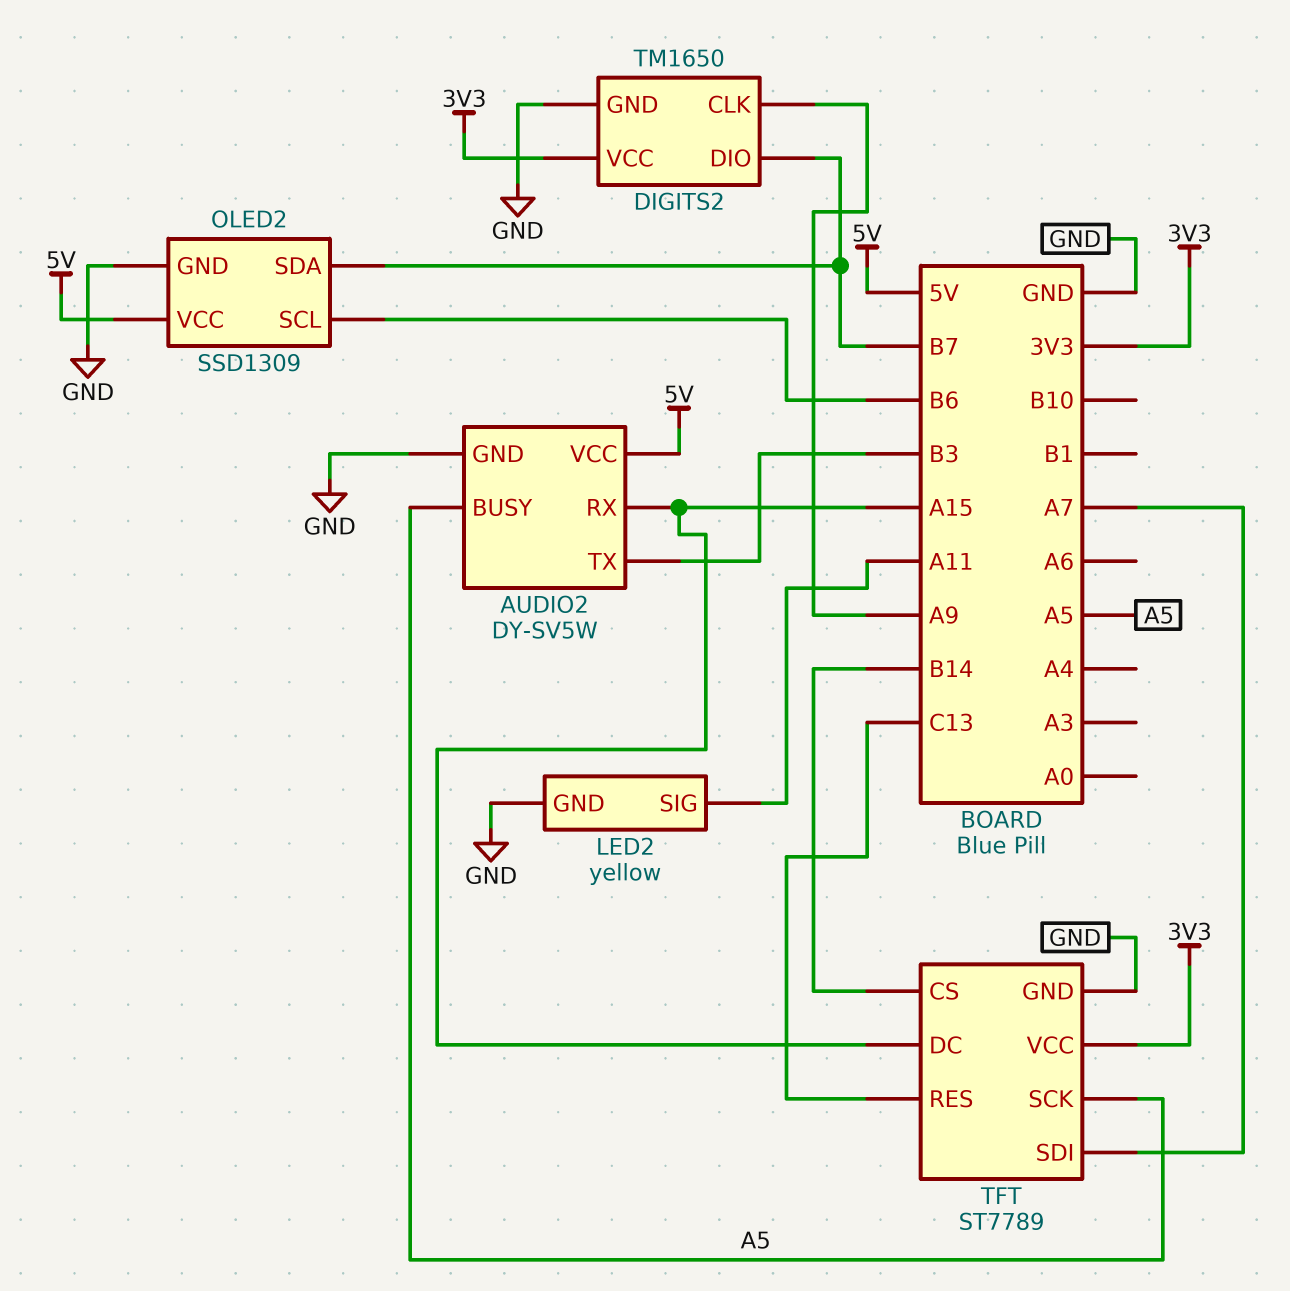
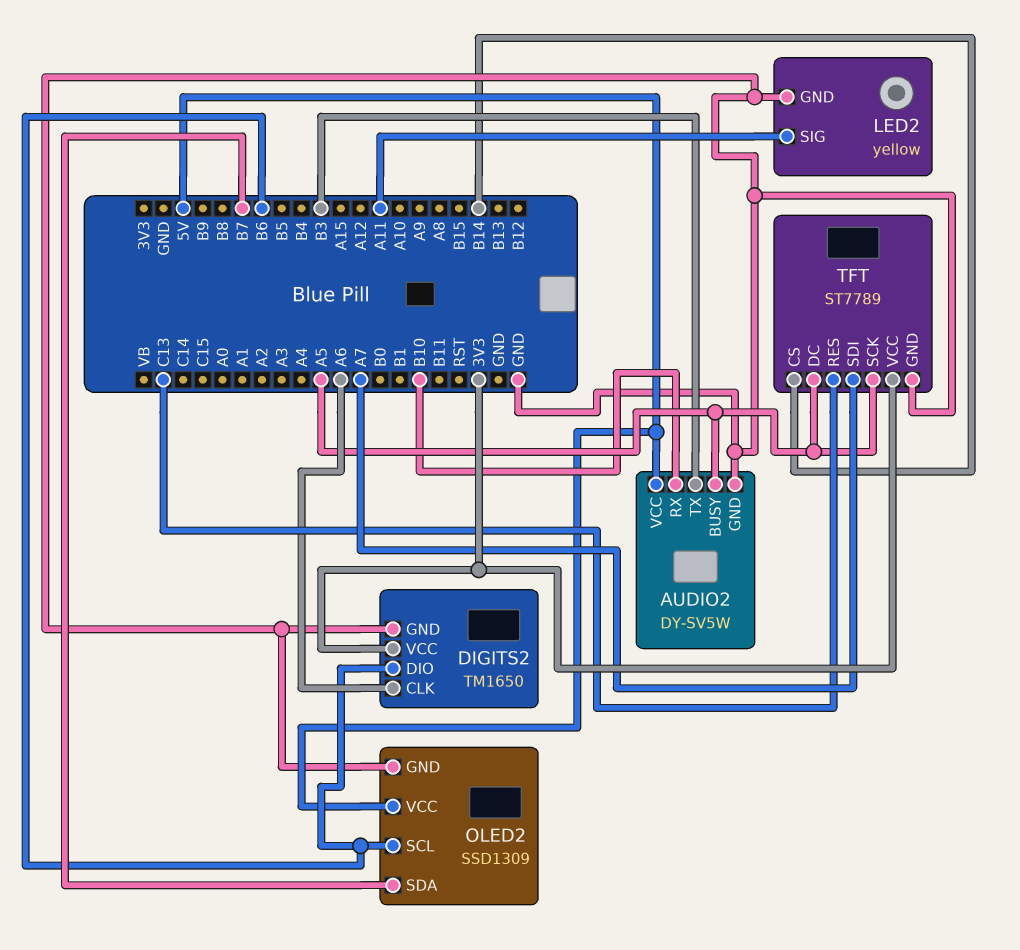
AUDIO2 pin RX: A15 -> B10
DIGITS2 pin CLK: A9 -> A6
DIGITS2 pin DIO: B7 -> B6
TFT pin DC: A15 -> A5

